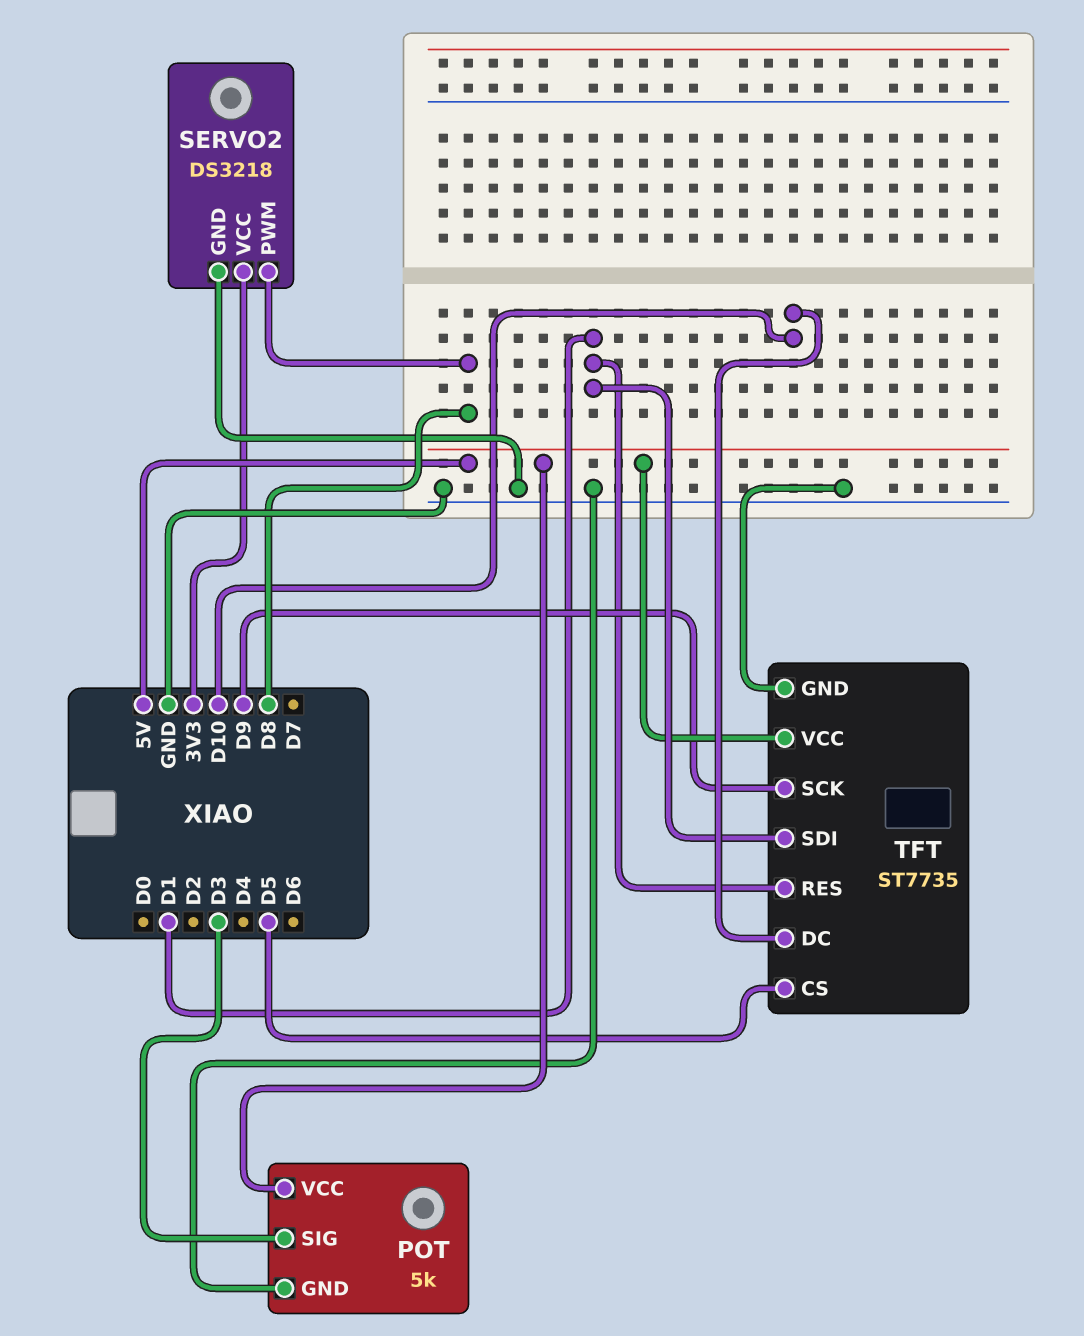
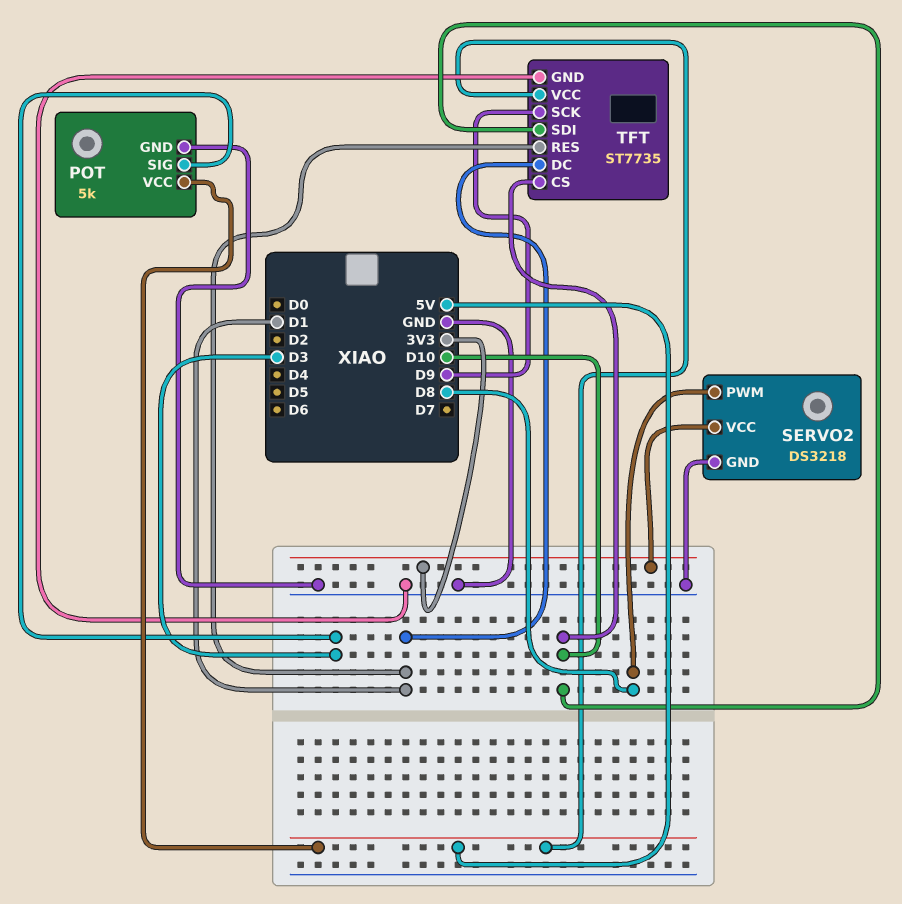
TFT pin CS: D5 -> D10
TFT pin DC: D10 -> D1
TFT pin SDI: D1 -> D10

